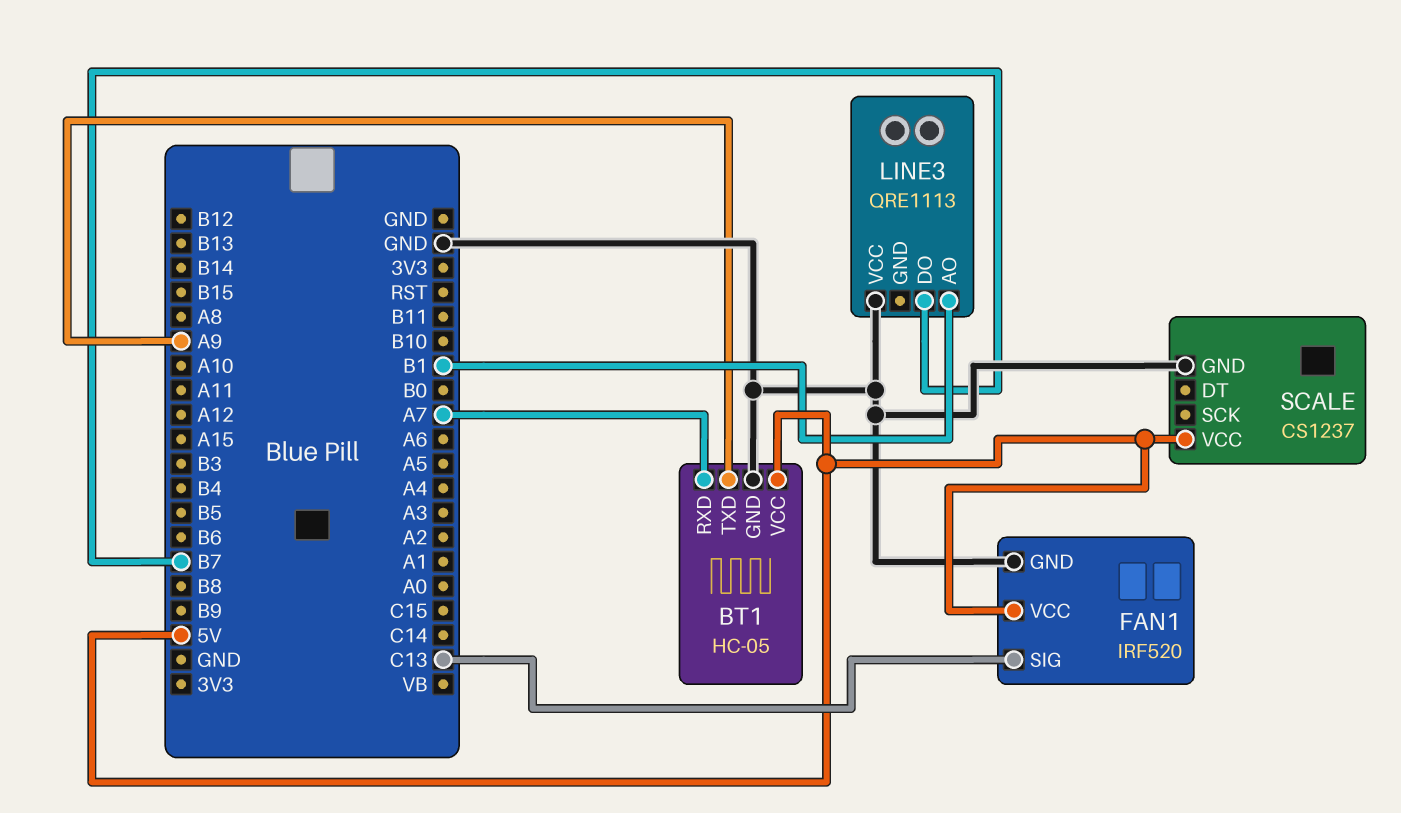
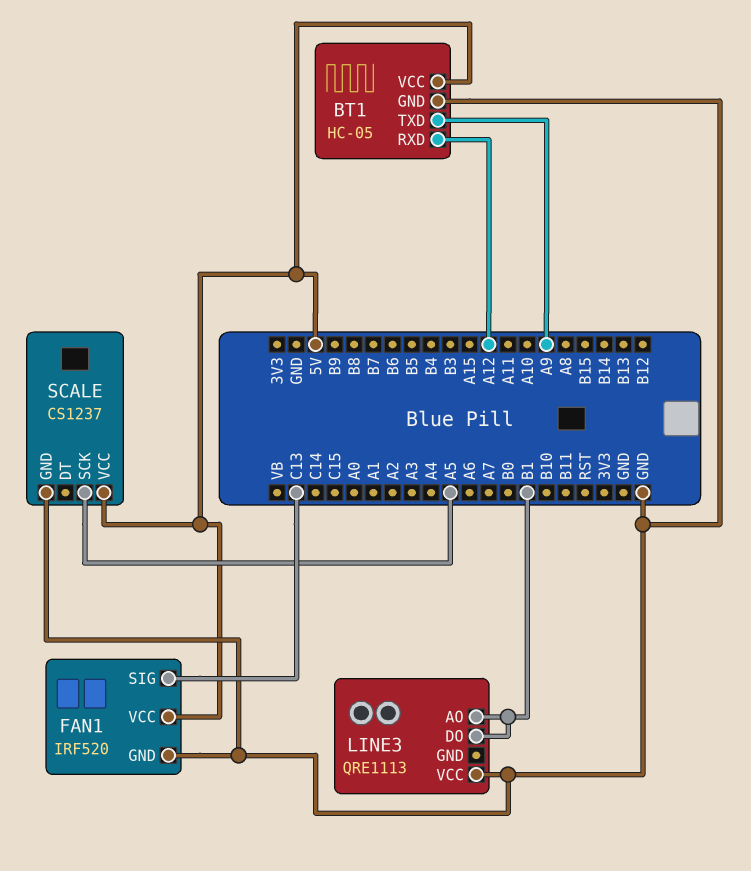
BT1 pin RXD: A7 -> A12
LINE3 pin DO: B7 -> B1
SCALE pin SCK: none -> A5

